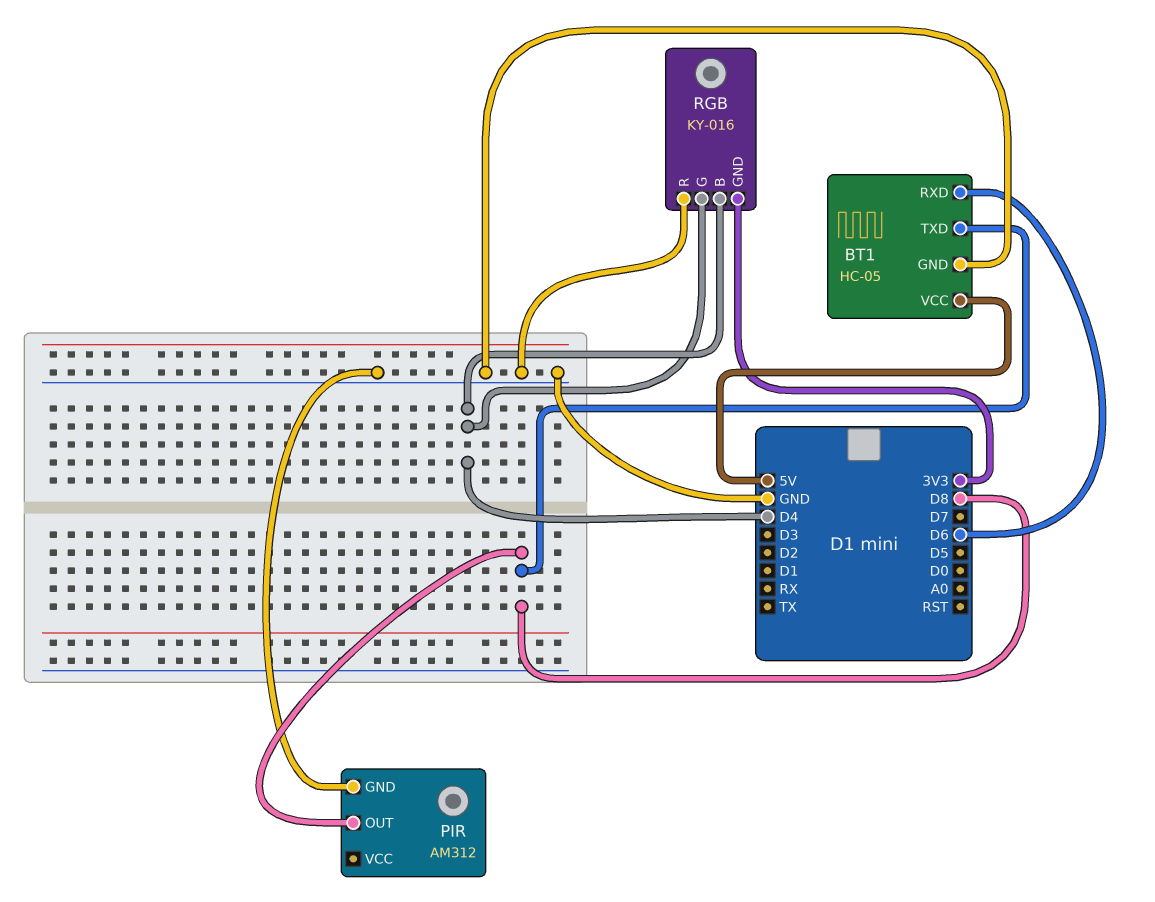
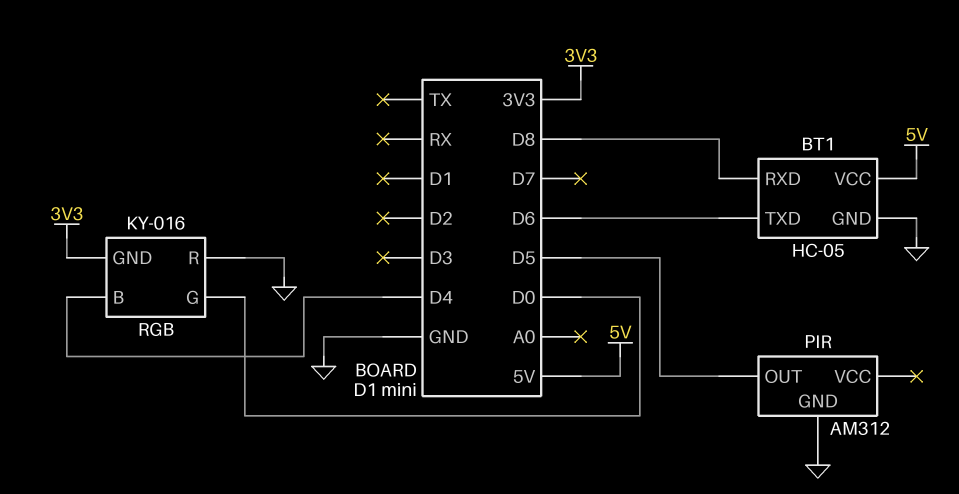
BT1 pin RXD: D6 -> D8
BT1 pin TXD: D8 -> D6
PIR pin OUT: D8 -> D5
RGB pin G: D4 -> D0

